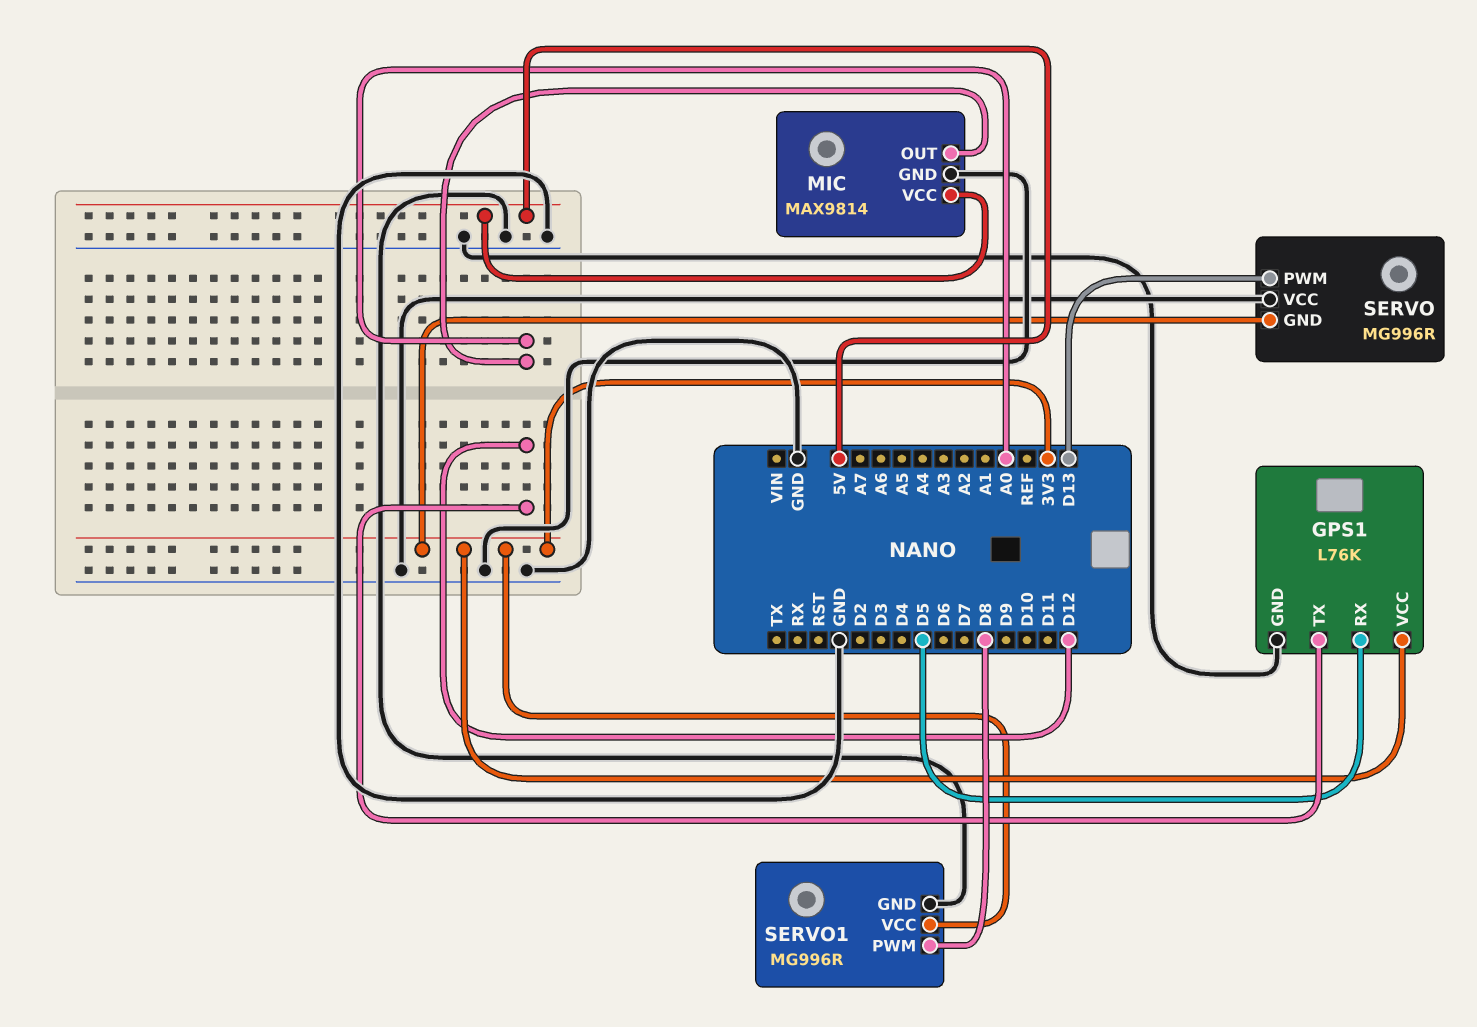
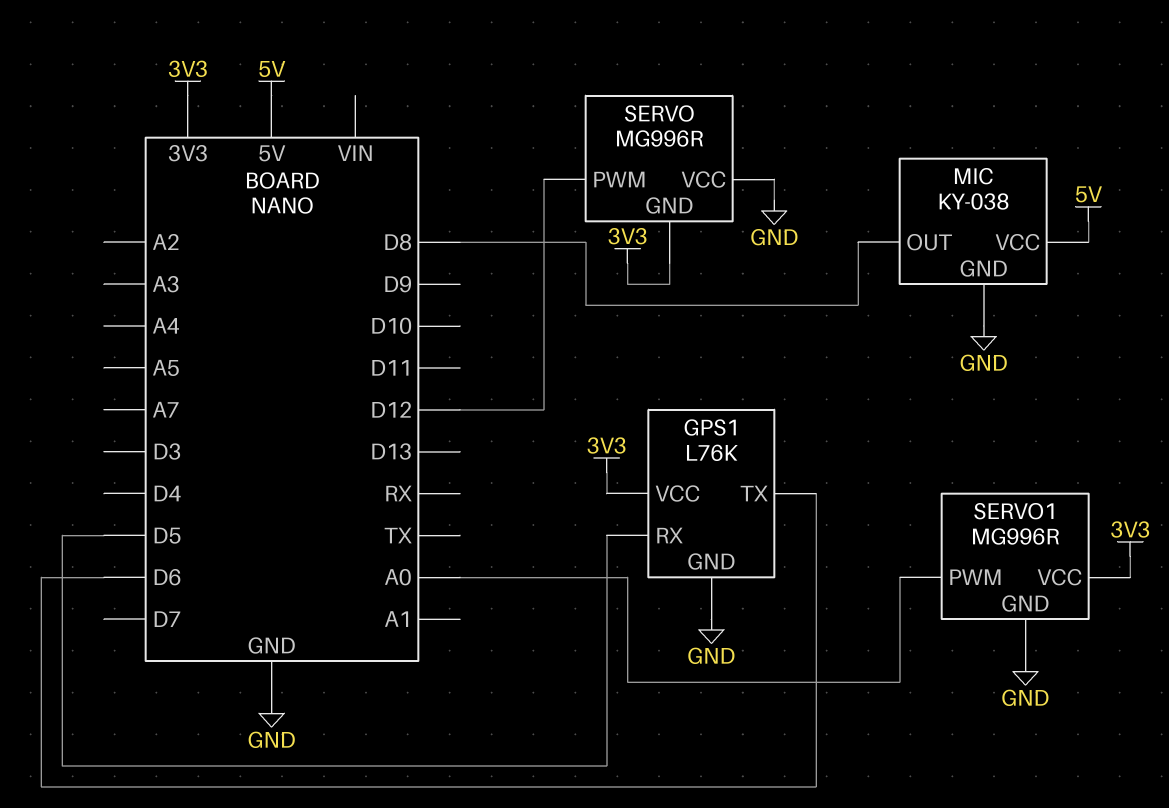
GPS1 pin TX: D12 -> D6
MIC: MAX9814 -> KY-038
MIC pin OUT: A0 -> D8
SERVO pin PWM: D13 -> D12
SERVO1 pin PWM: D8 -> A0

